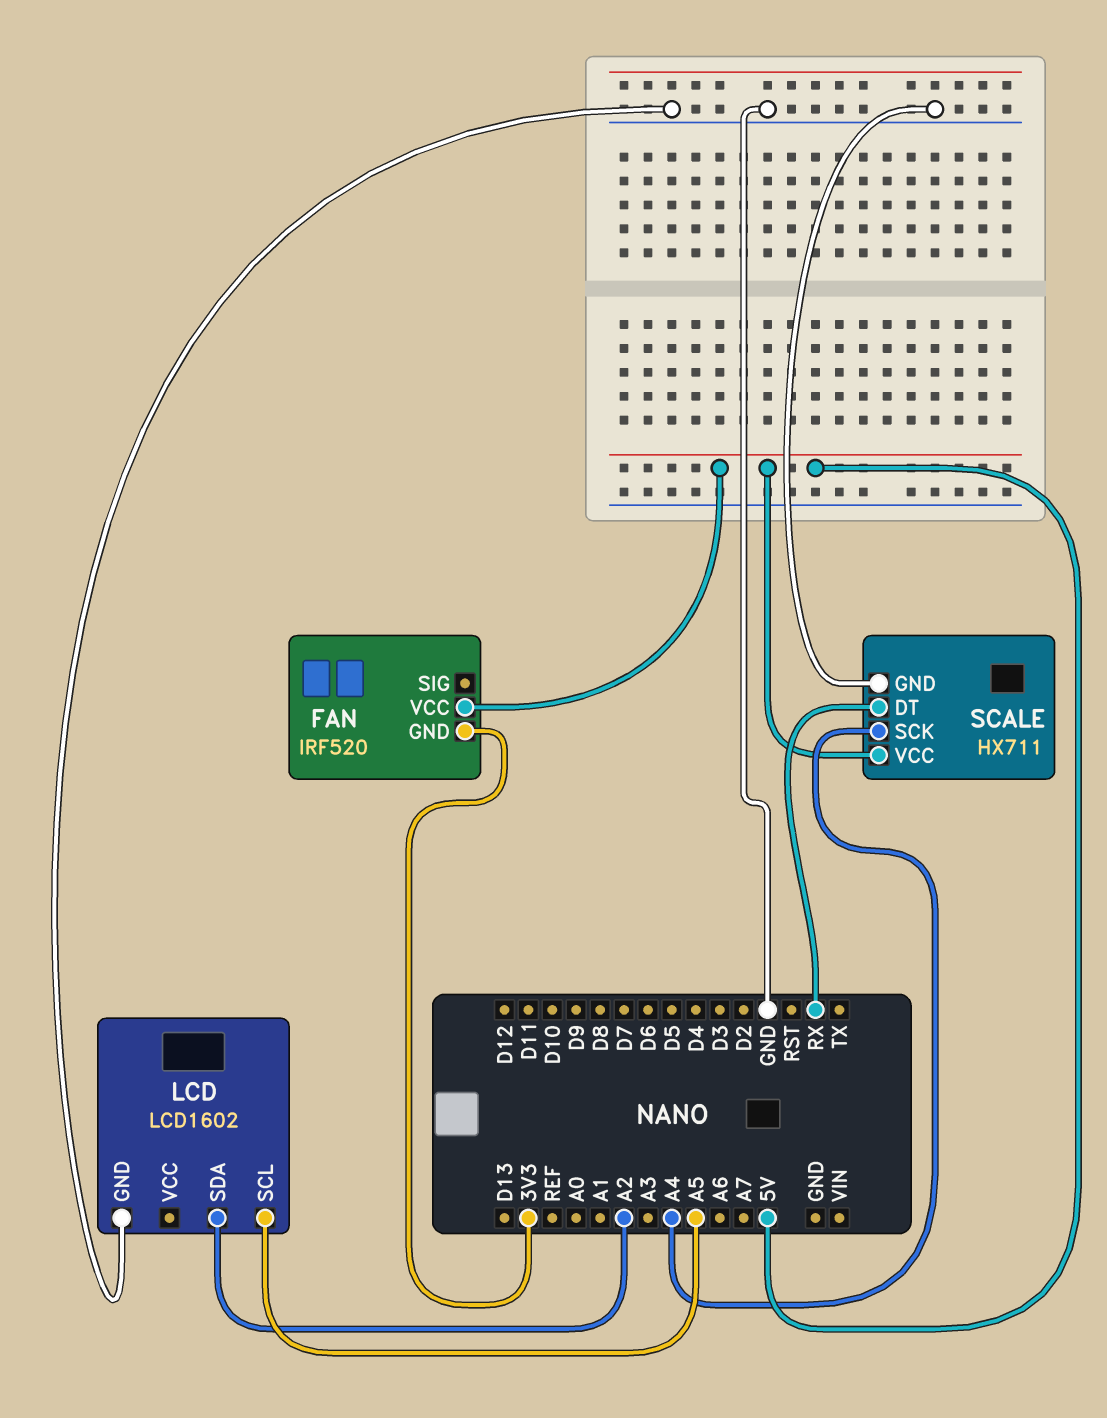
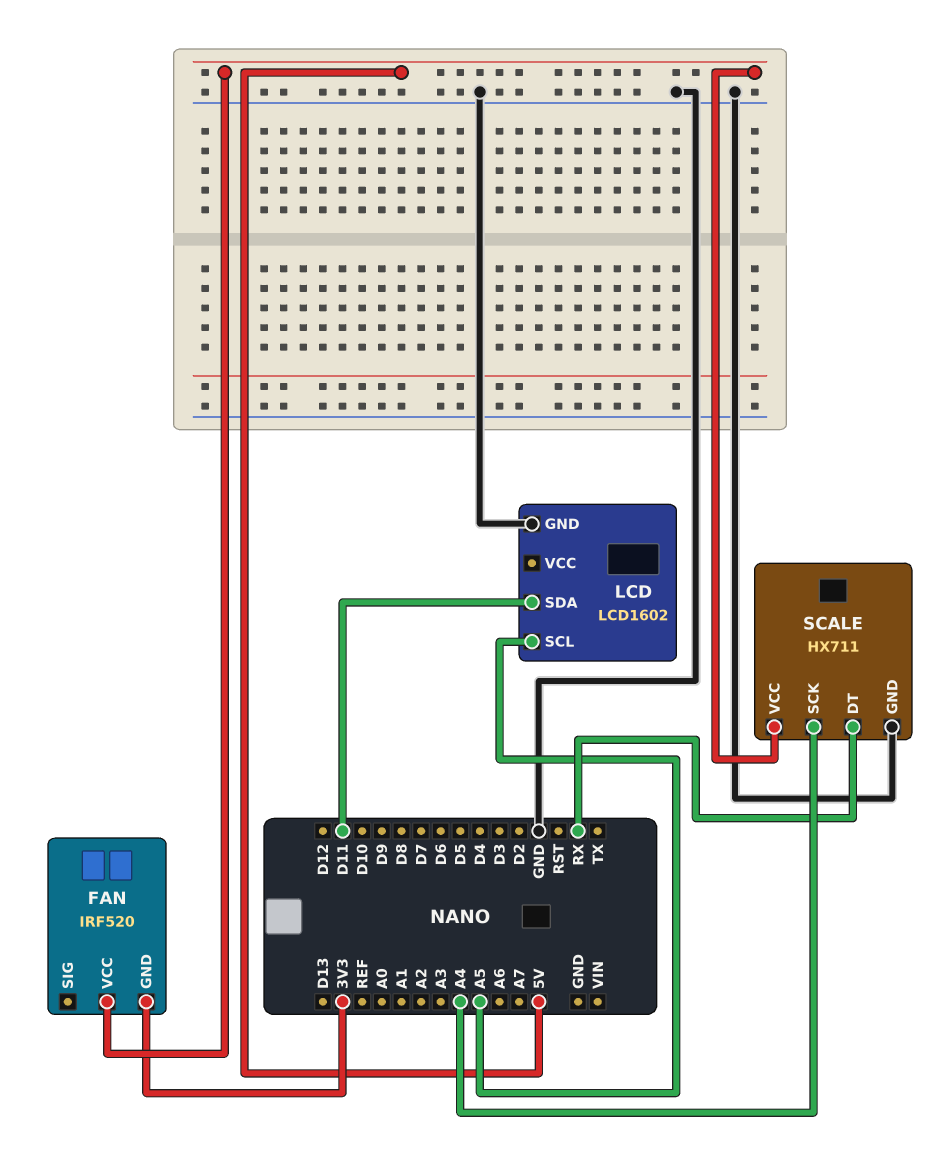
LCD pin SDA: A2 -> D11

